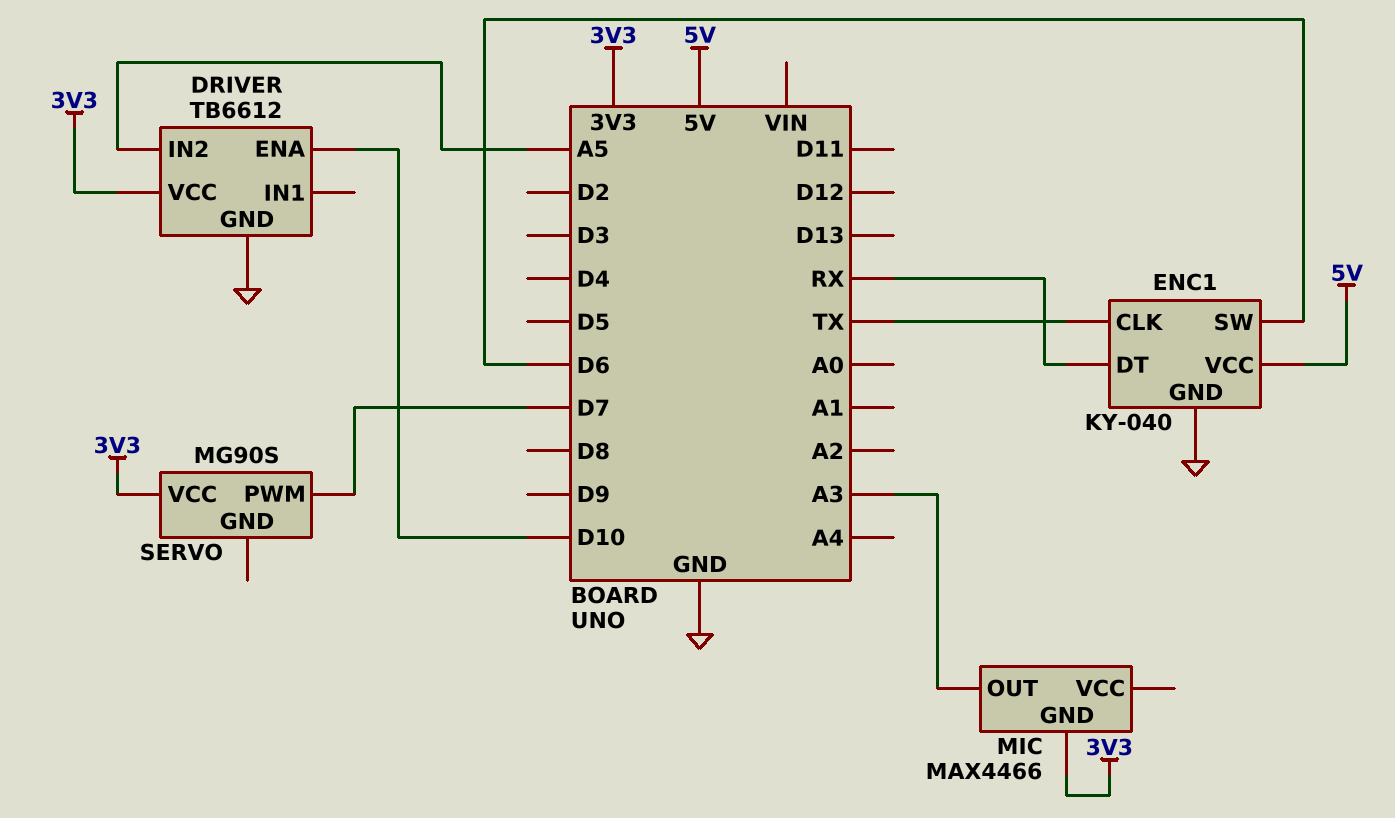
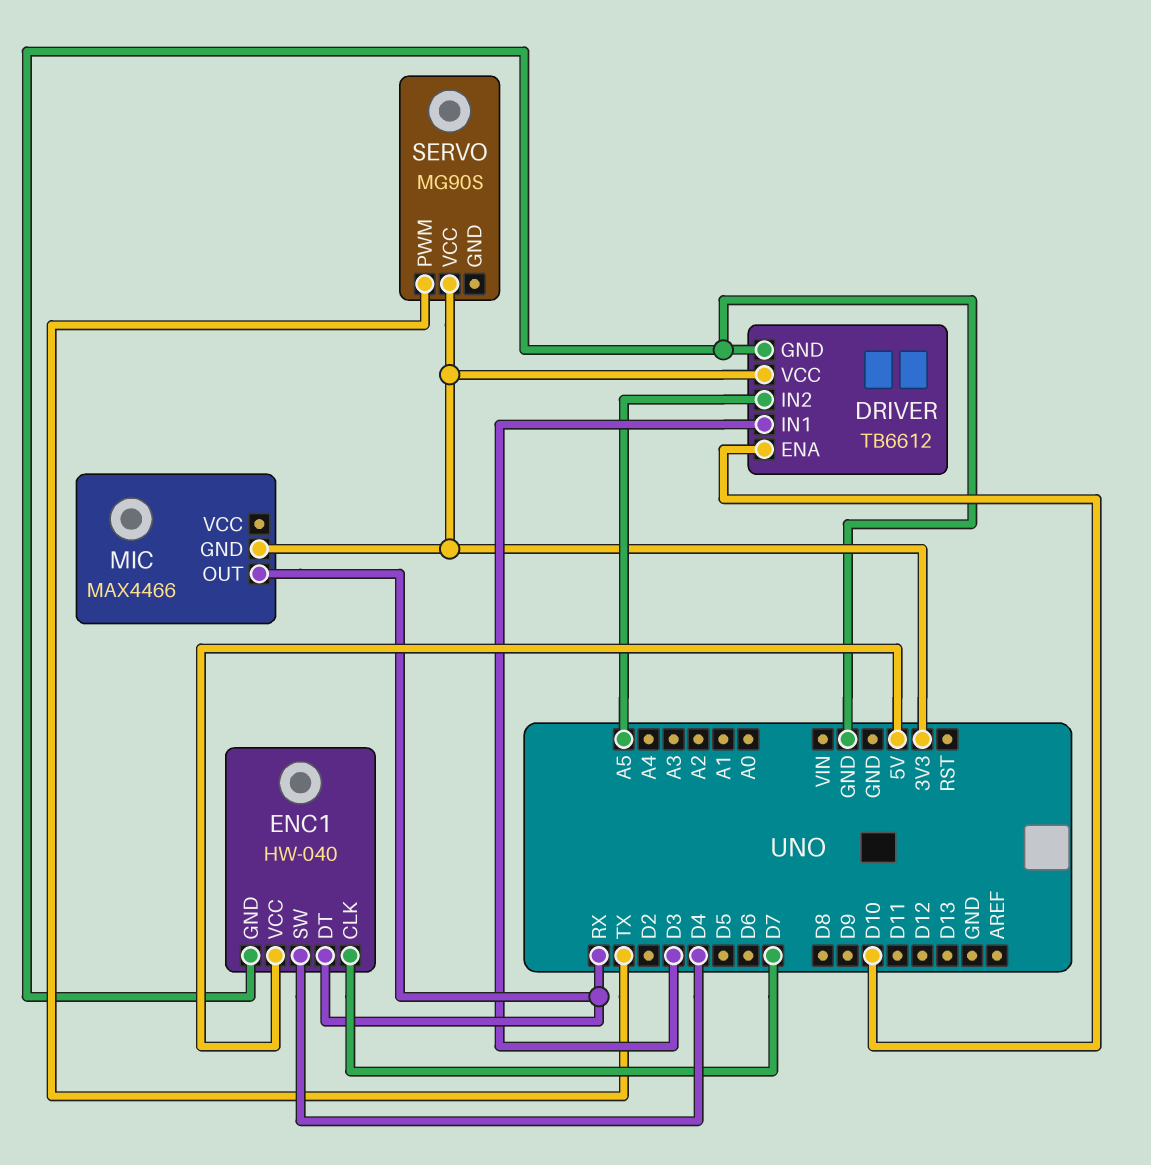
DRIVER pin IN1: none -> D3
ENC1: KY-040 -> HW-040
ENC1 pin CLK: TX -> D7
ENC1 pin SW: D6 -> D4
MIC pin OUT: A3 -> RX
SERVO pin PWM: D7 -> TX

